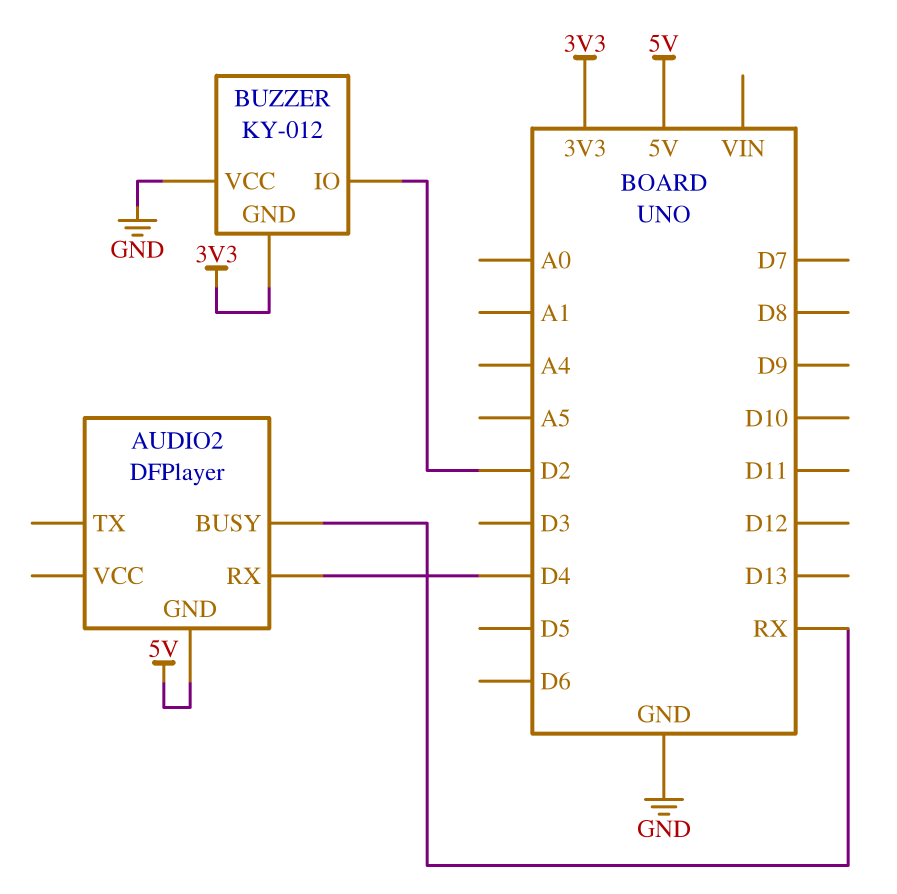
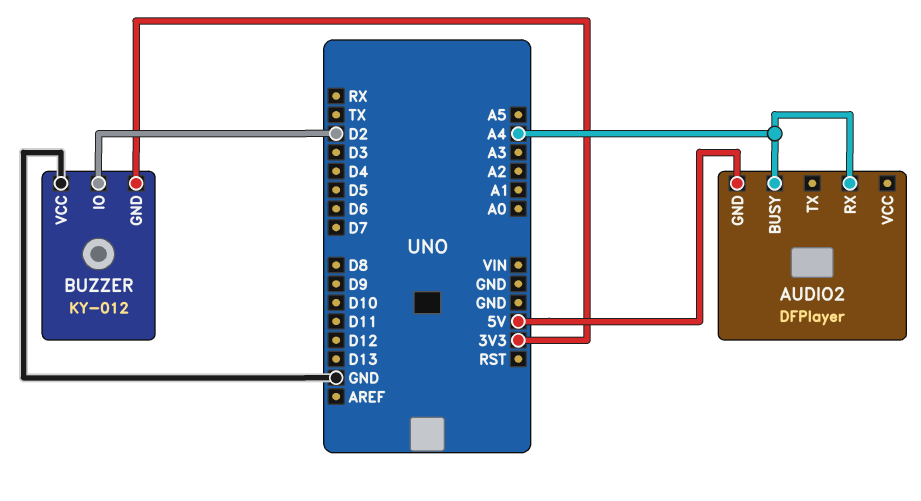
AUDIO2 pin BUSY: RX -> A4
AUDIO2 pin RX: D4 -> A4

